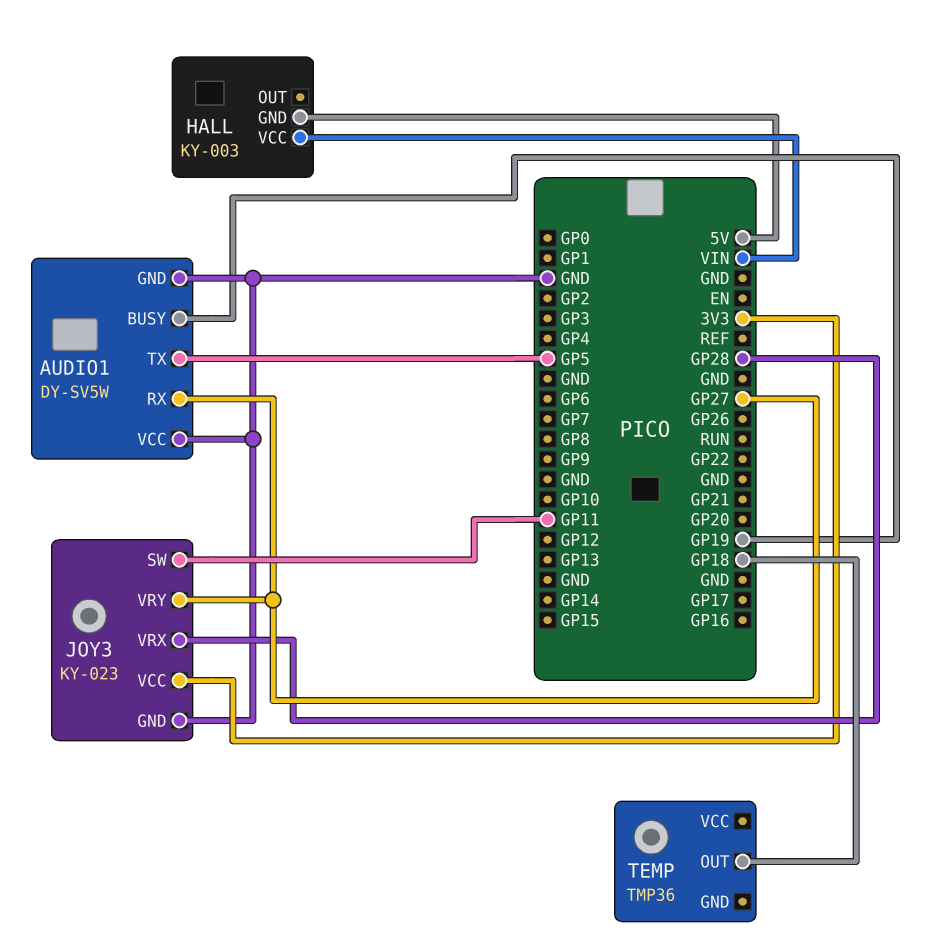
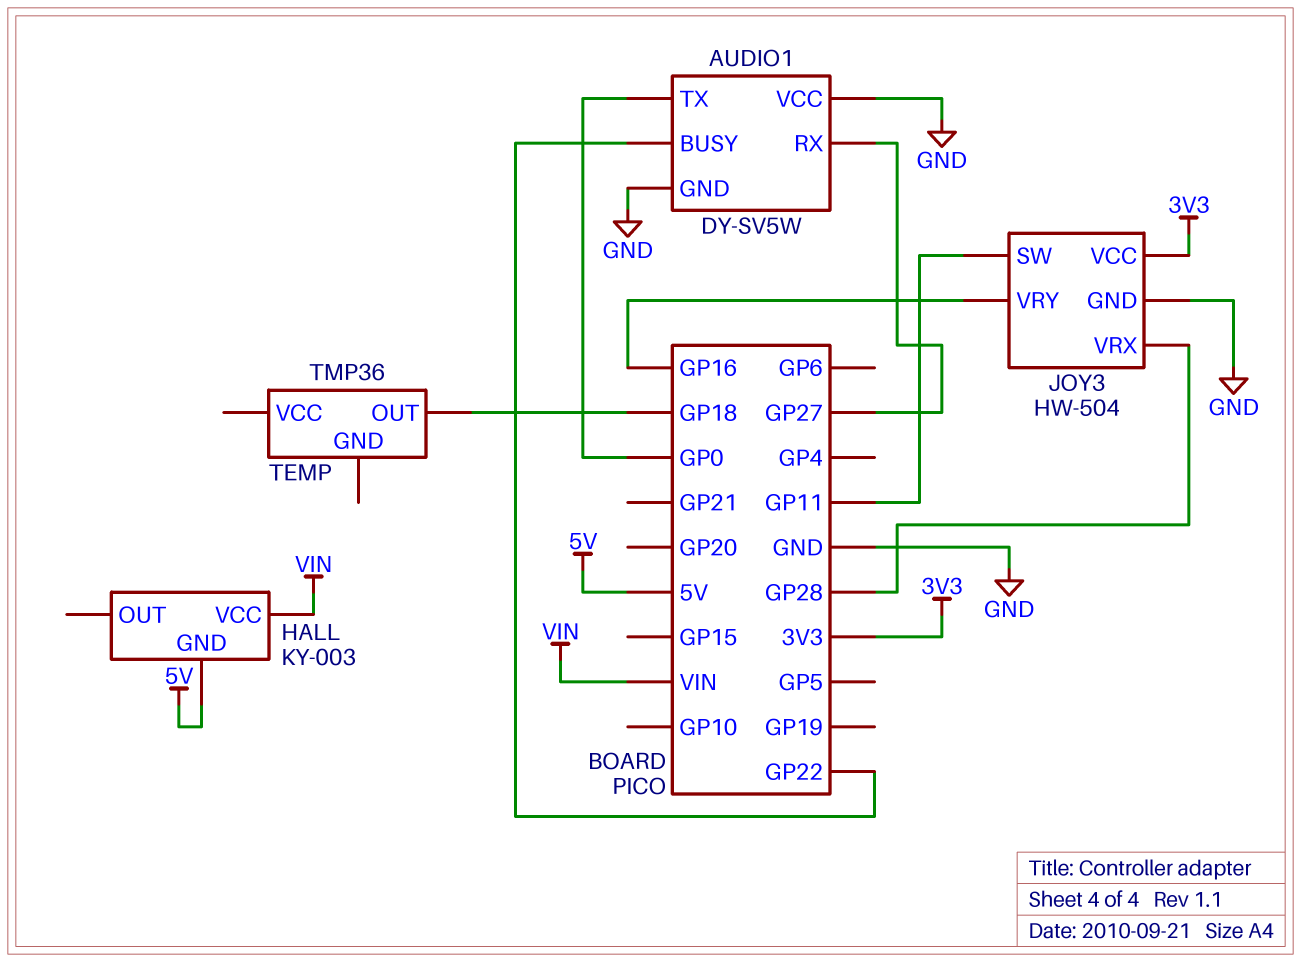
AUDIO1 pin BUSY: GP19 -> GP22
AUDIO1 pin TX: GP5 -> GP0
JOY3: KY-023 -> HW-504
JOY3 pin VRY: GP27 -> GP16

